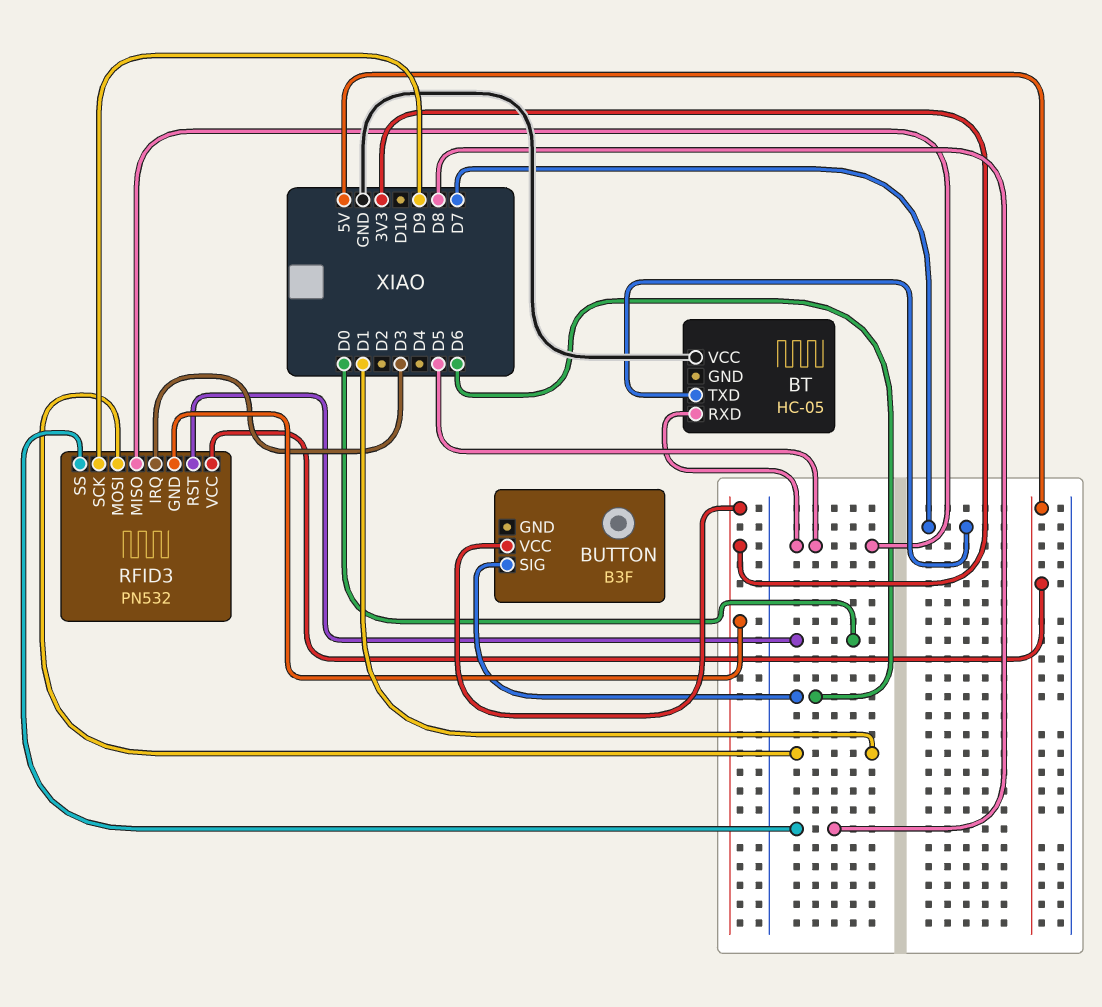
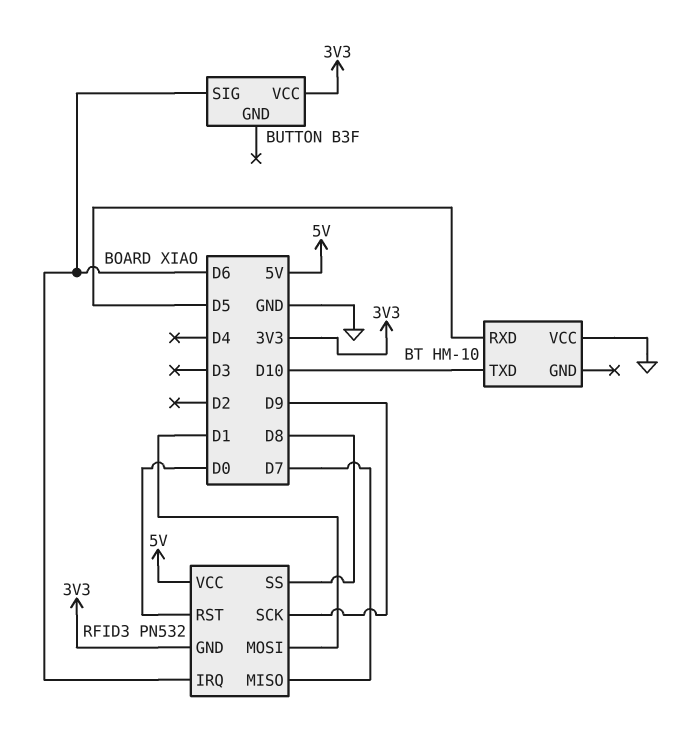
BT: HC-05 -> HM-10
BT pin TXD: D7 -> D10
RFID3 pin IRQ: D3 -> D6
RFID3 pin MISO: D5 -> D7

